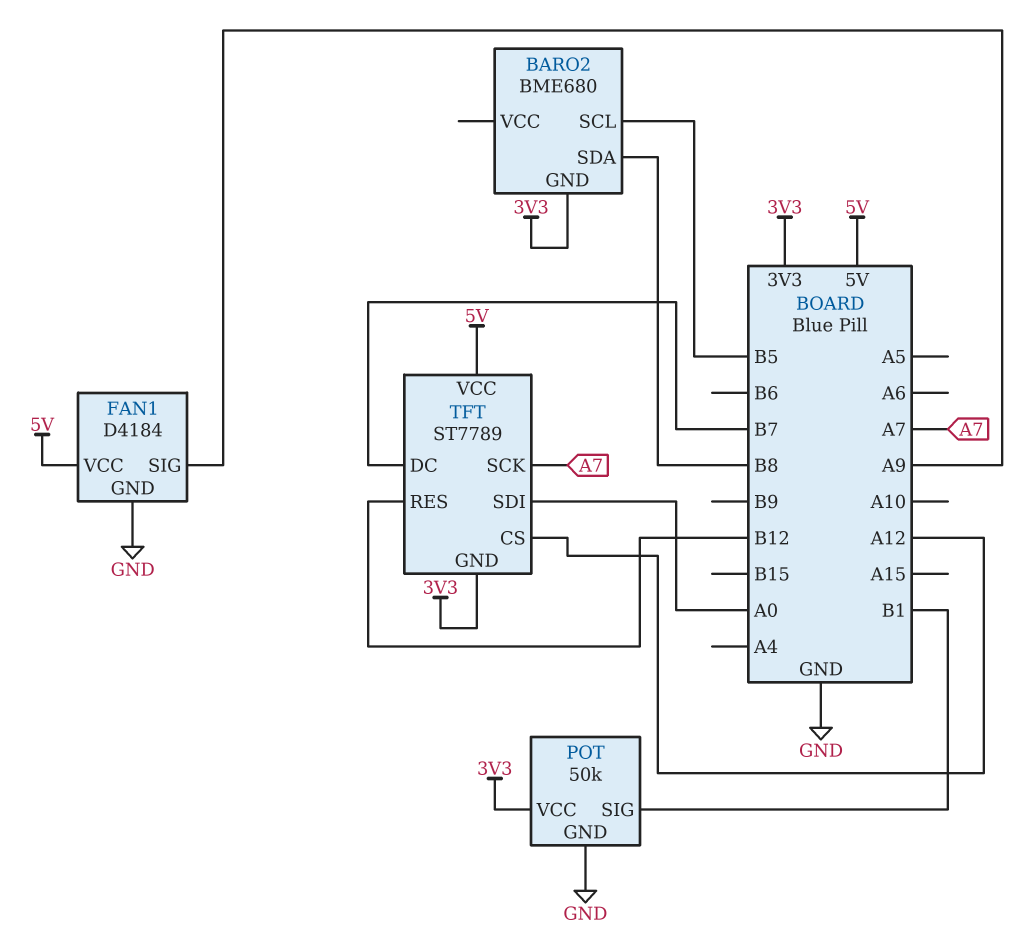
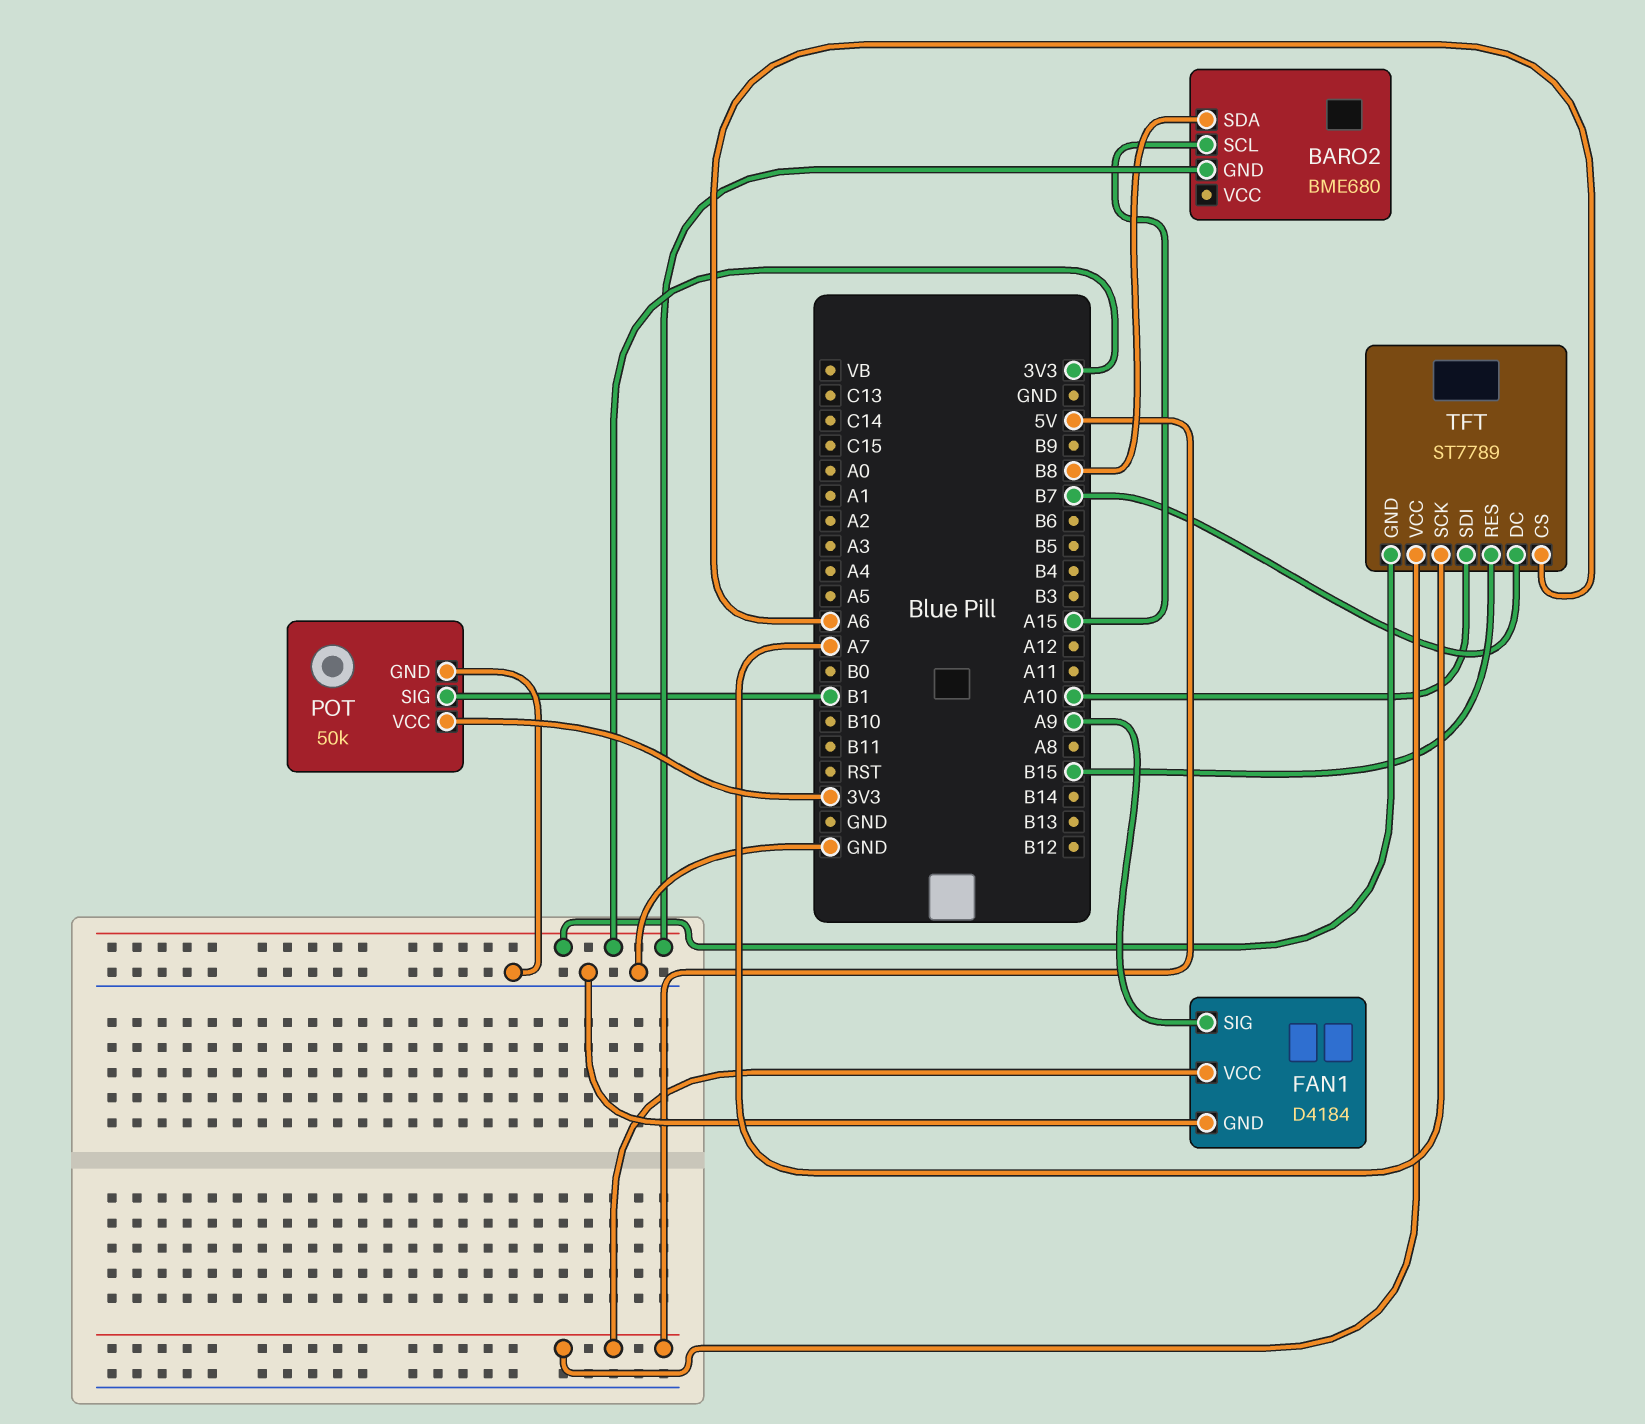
BARO2 pin SCL: B5 -> A15
TFT pin CS: A12 -> A6
TFT pin RES: B12 -> B15
TFT pin SDI: A0 -> A10

